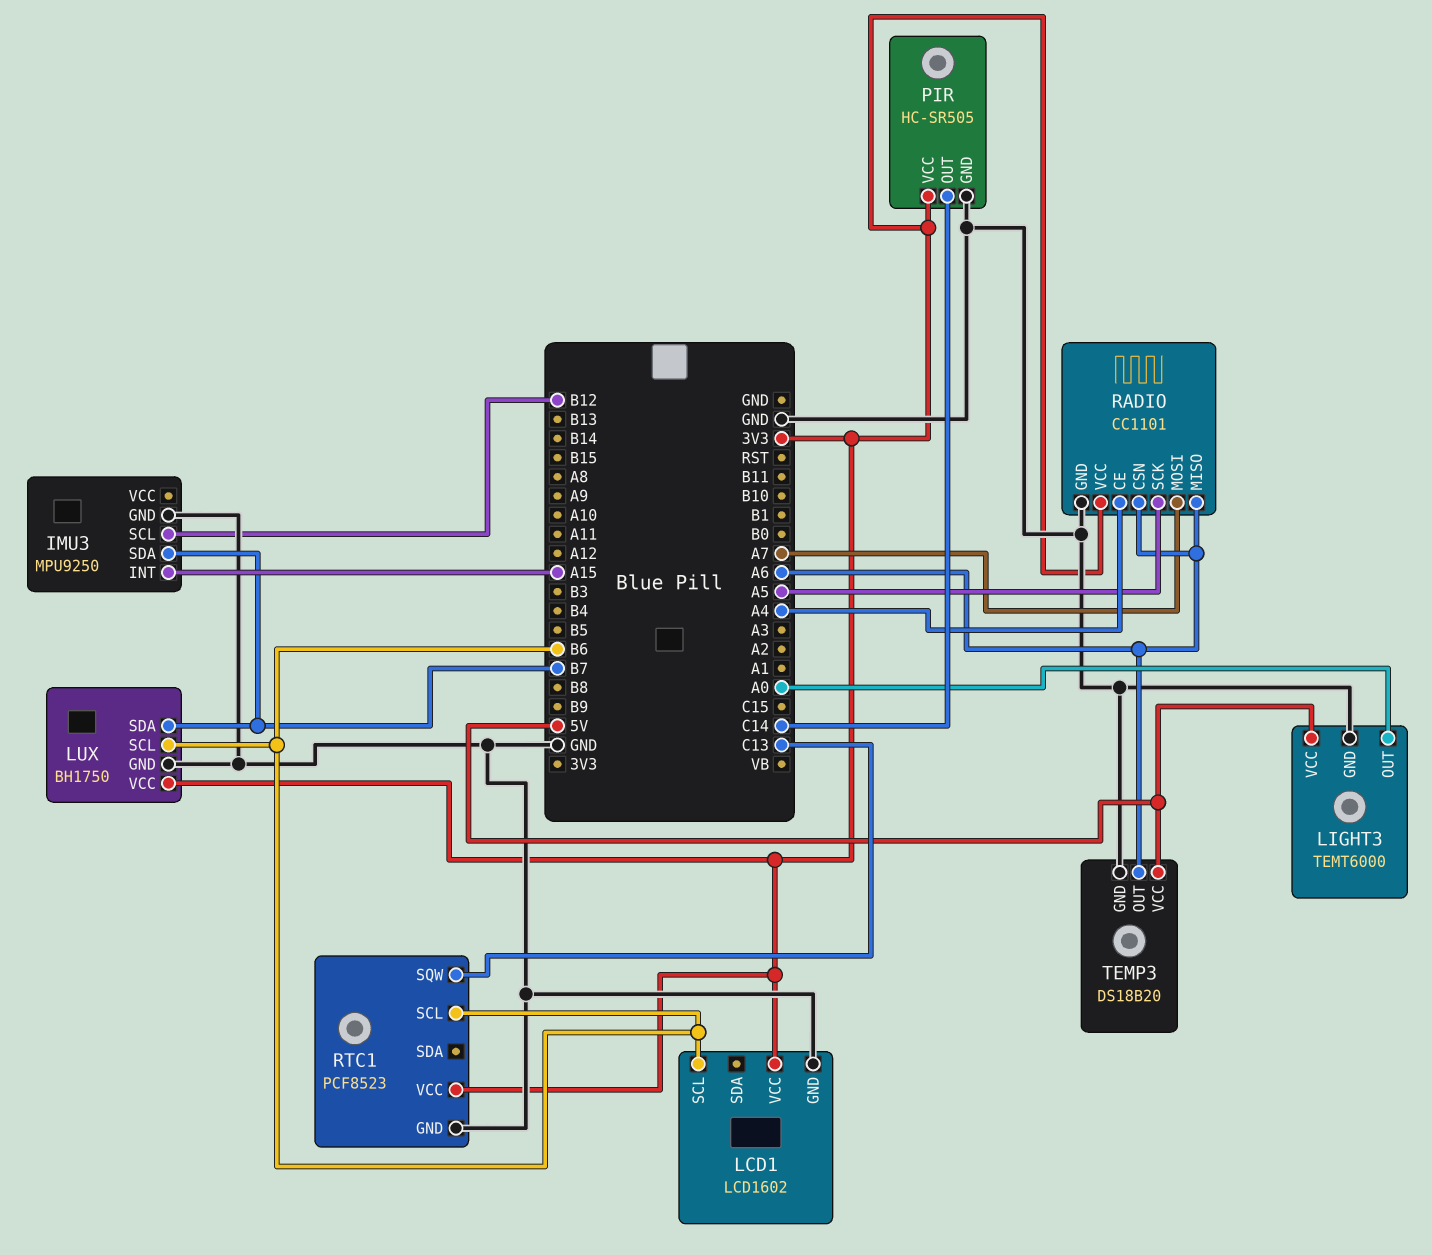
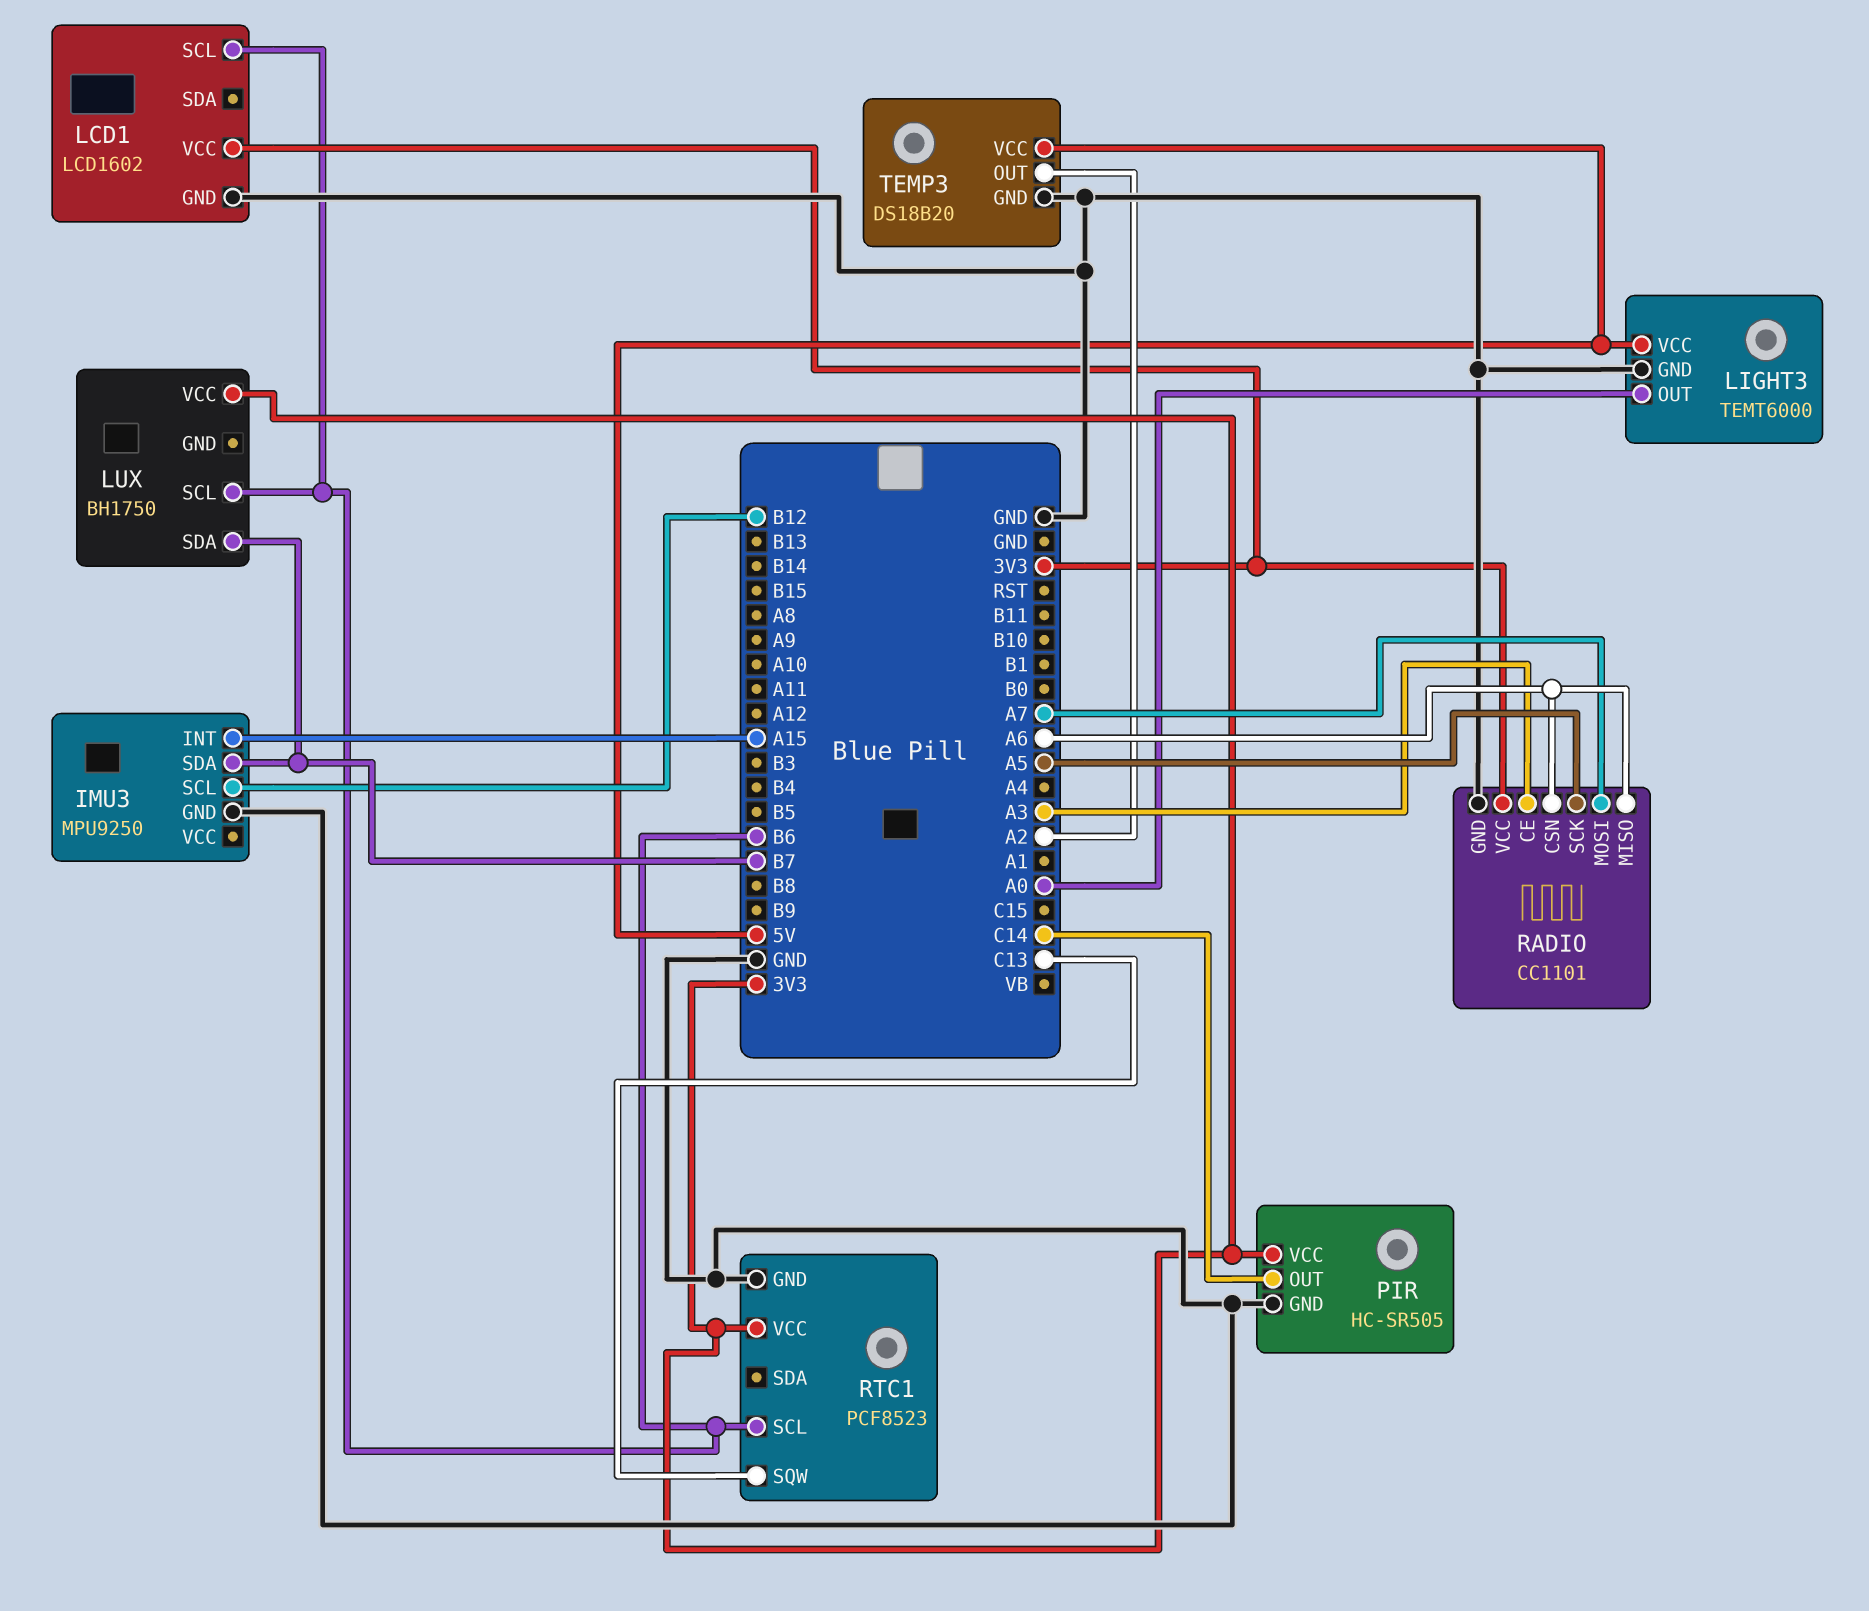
LUX pin GND: GND -> none
RADIO pin CE: A4 -> A3
TEMP3 pin OUT: A6 -> A2

